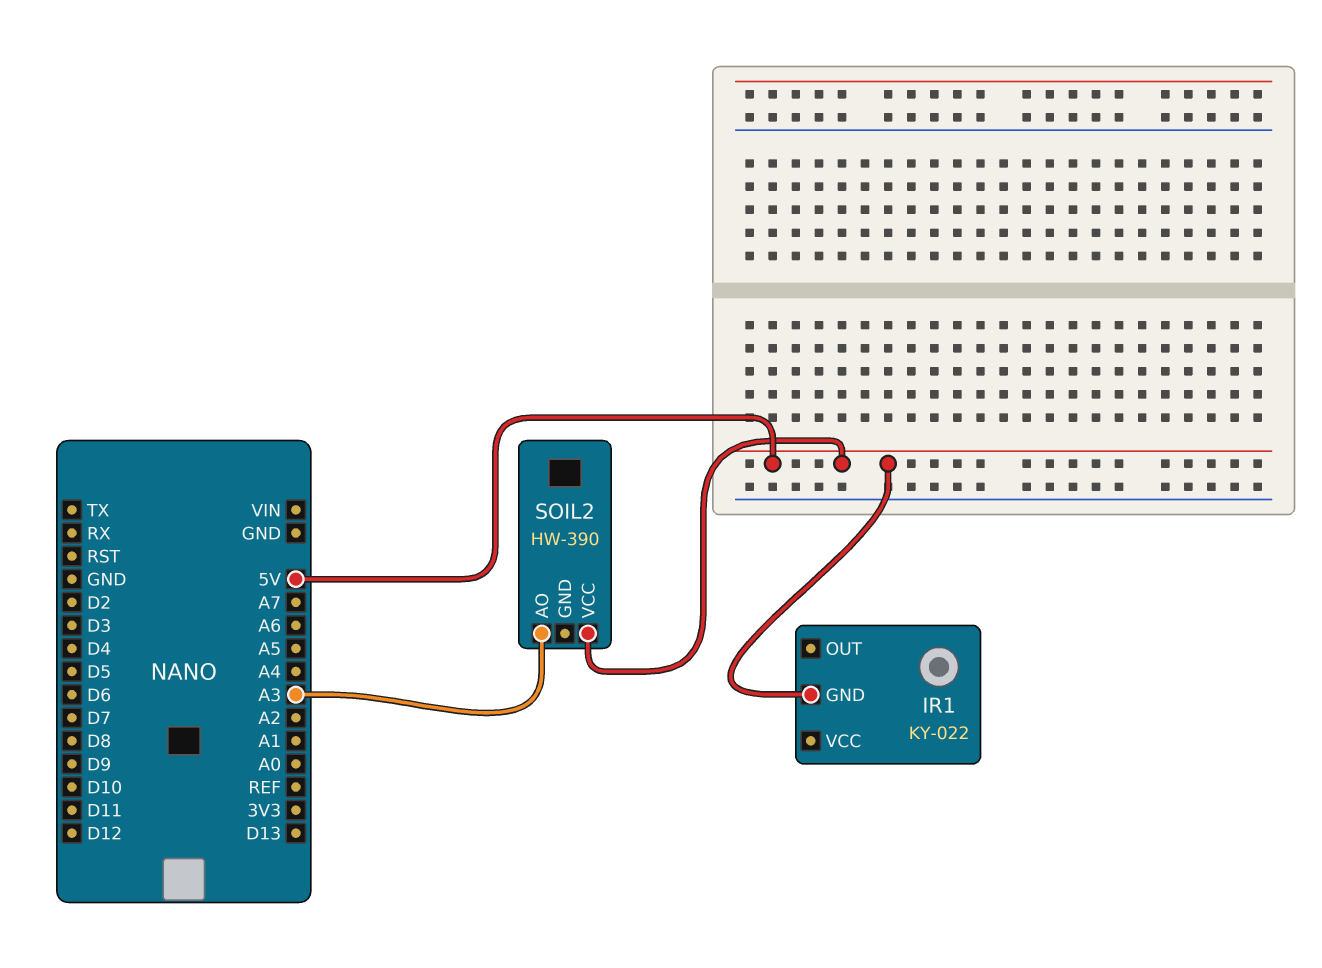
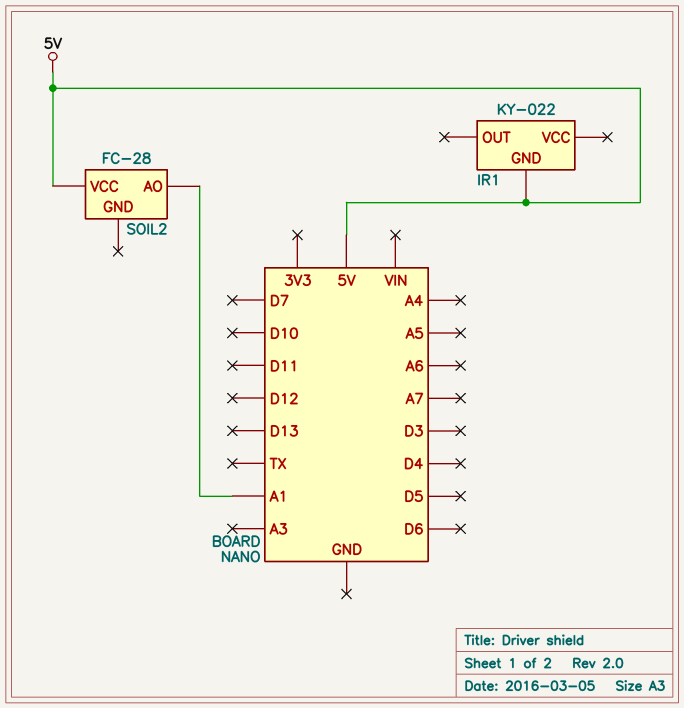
SOIL2: HW-390 -> FC-28
SOIL2 pin AO: A3 -> A1

